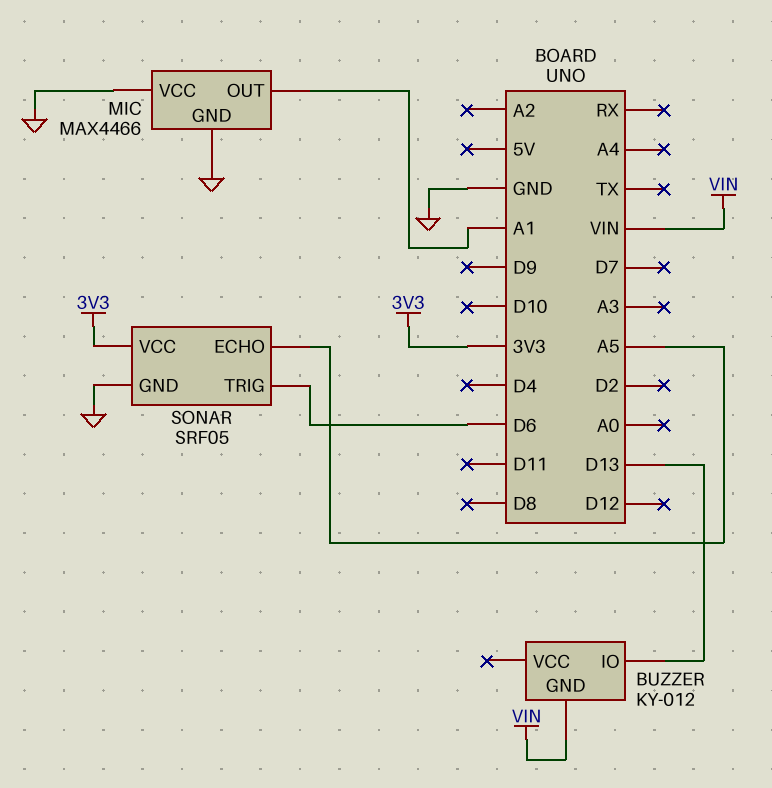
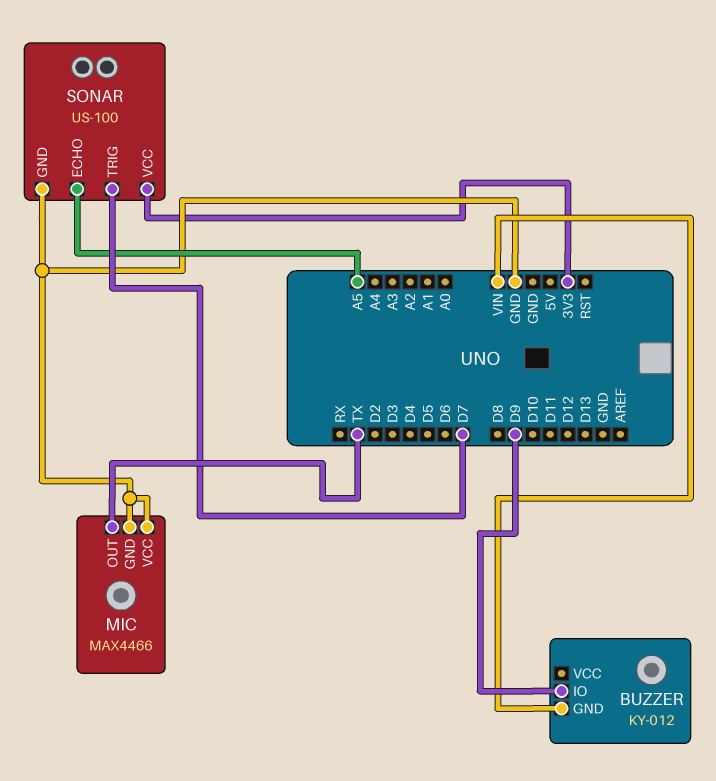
BUZZER pin IO: D13 -> D9
MIC pin OUT: A1 -> TX
SONAR: SRF05 -> US-100
SONAR pin TRIG: D6 -> D7

